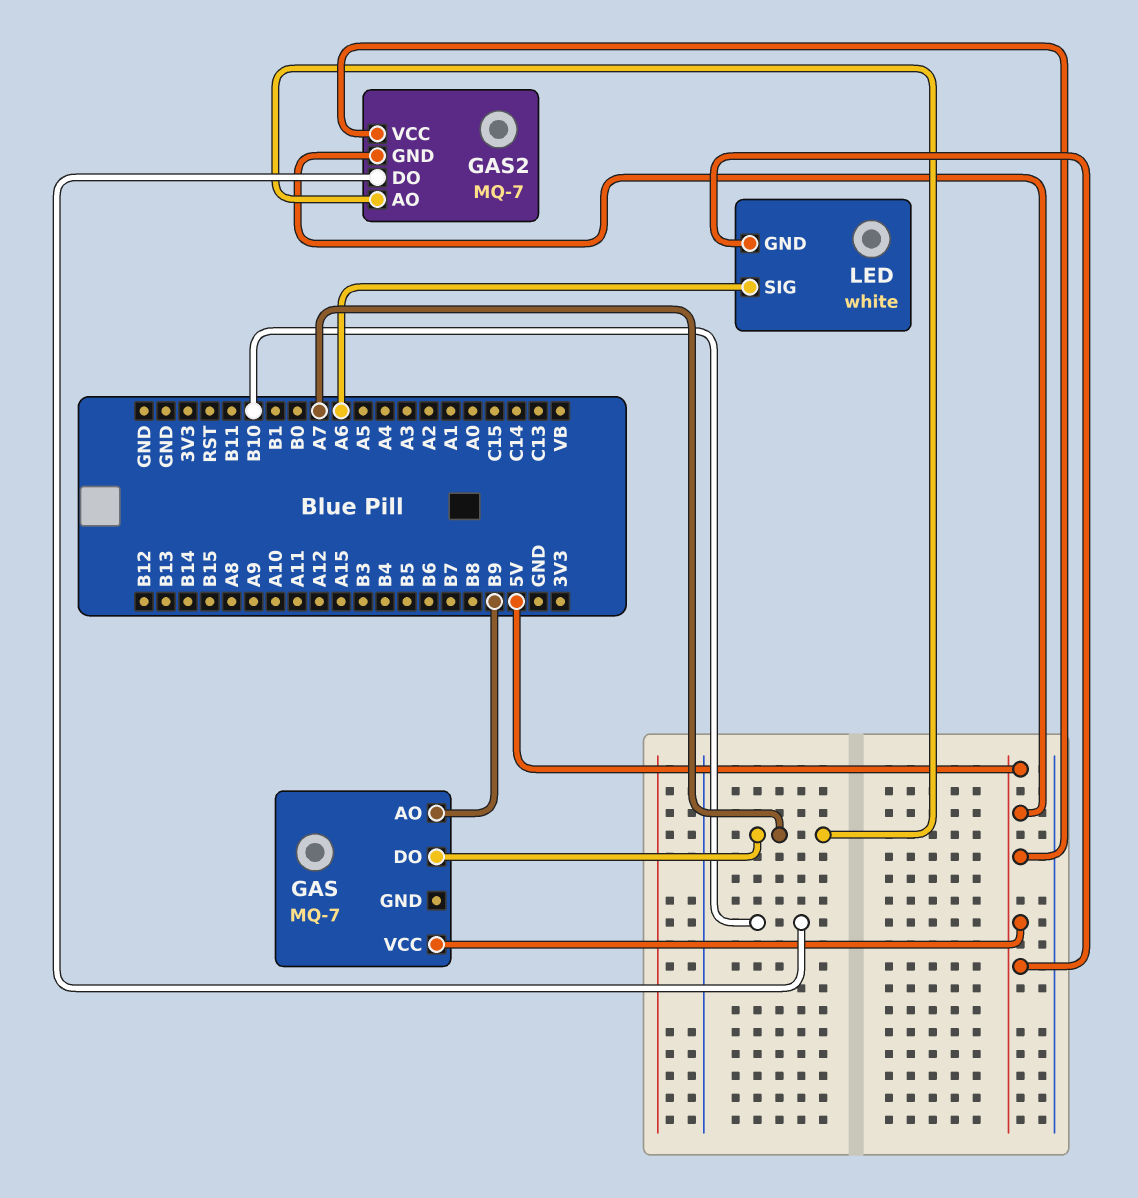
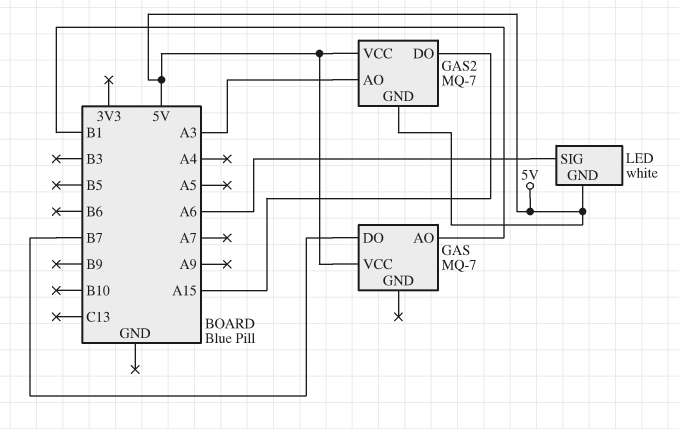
GAS pin AO: B9 -> B1
GAS pin DO: A7 -> B7
GAS2 pin AO: A7 -> A3
GAS2 pin DO: B10 -> A15

